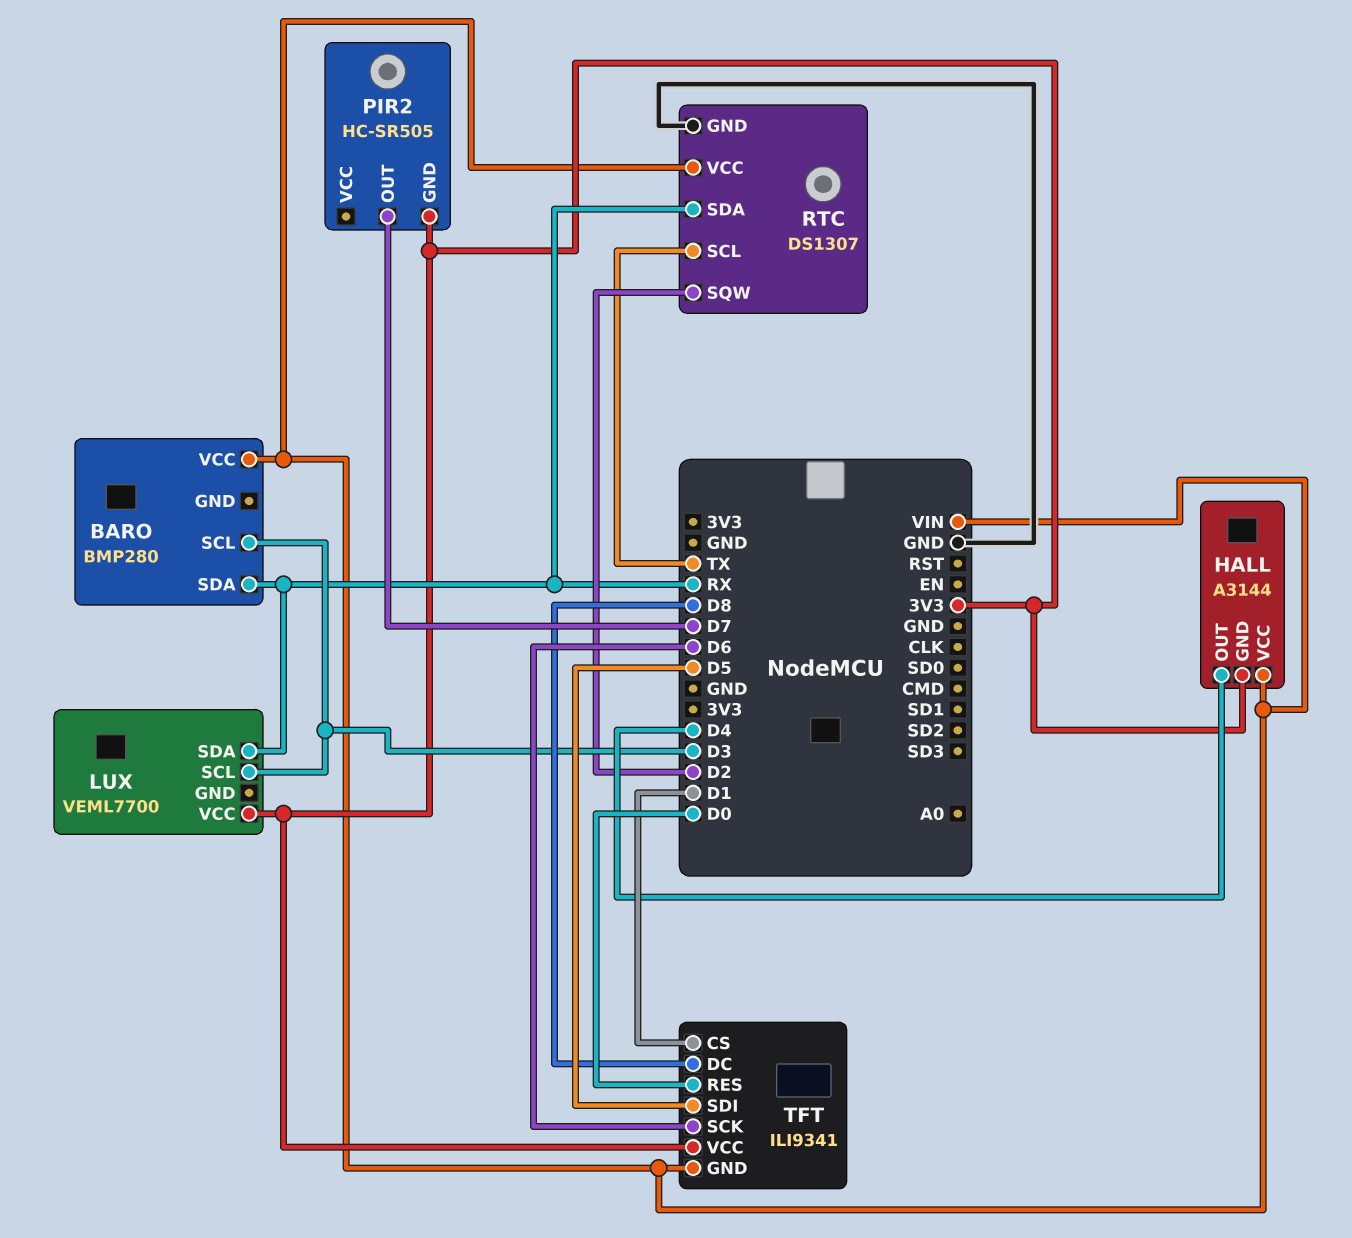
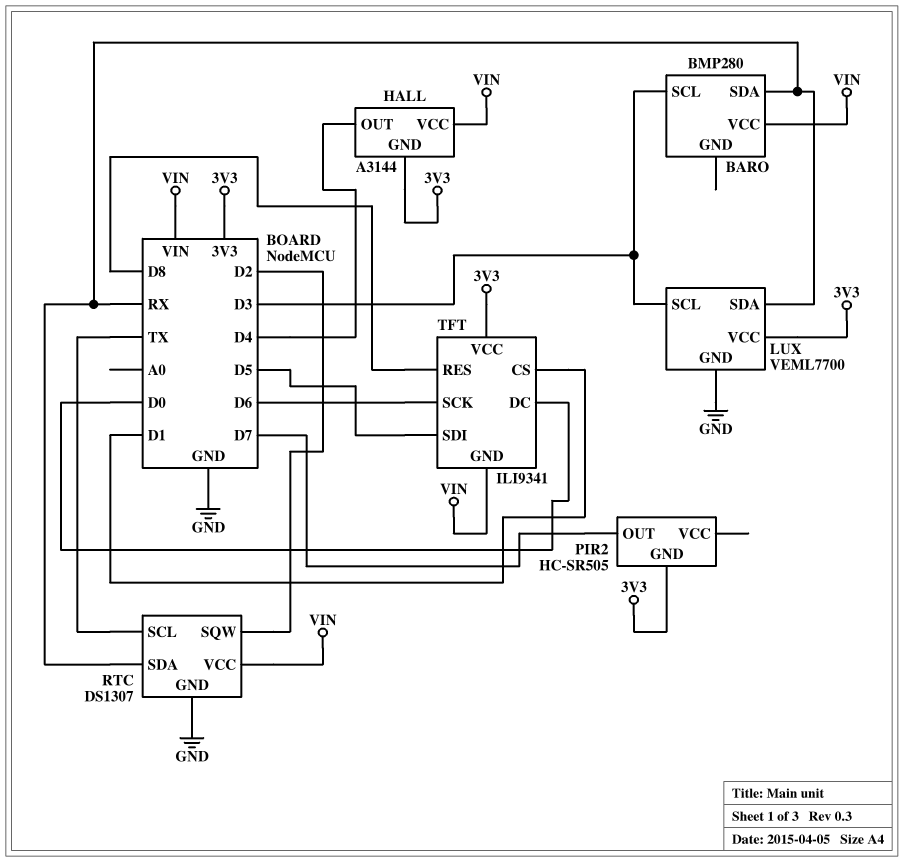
LUX pin GND: none -> GND
TFT pin DC: D8 -> D0
TFT pin RES: D0 -> D8

